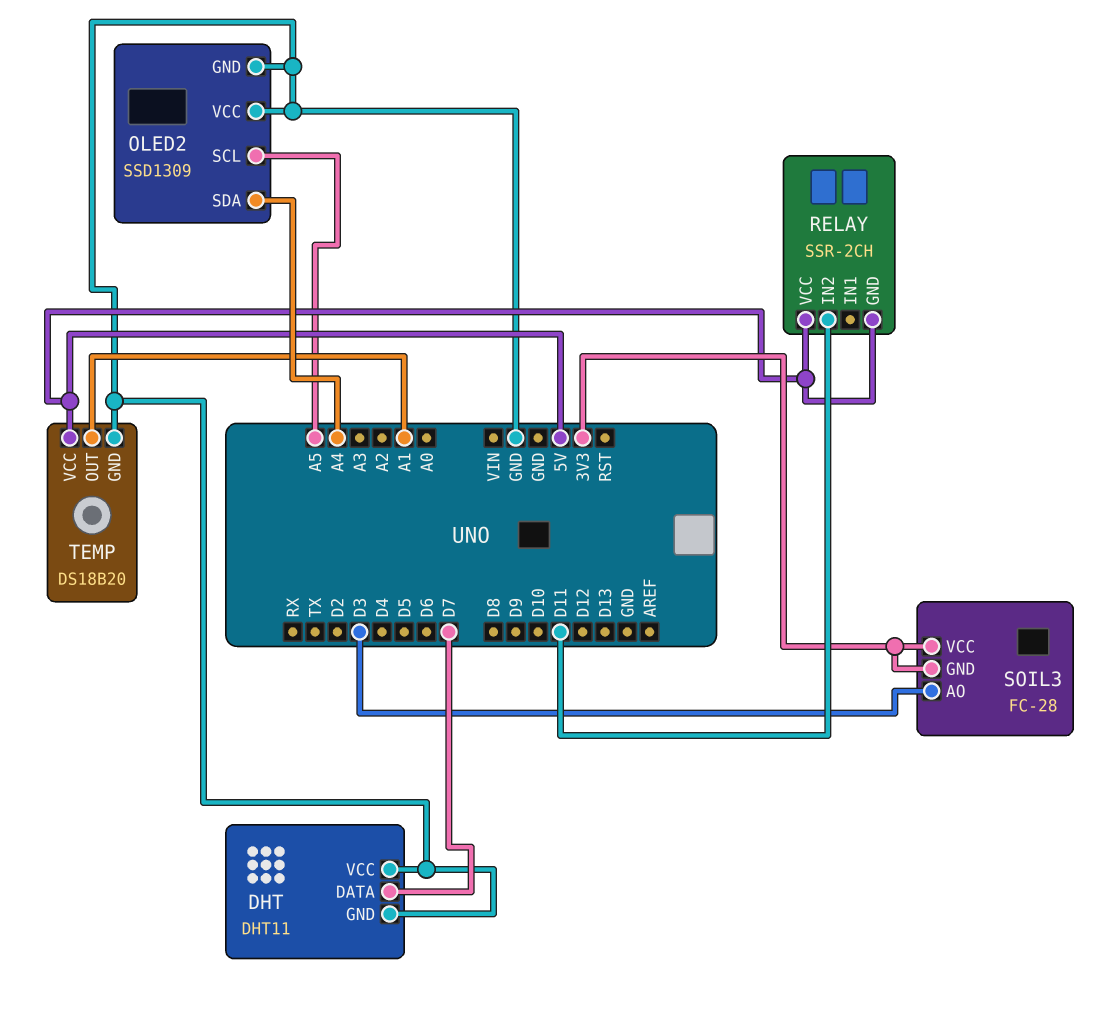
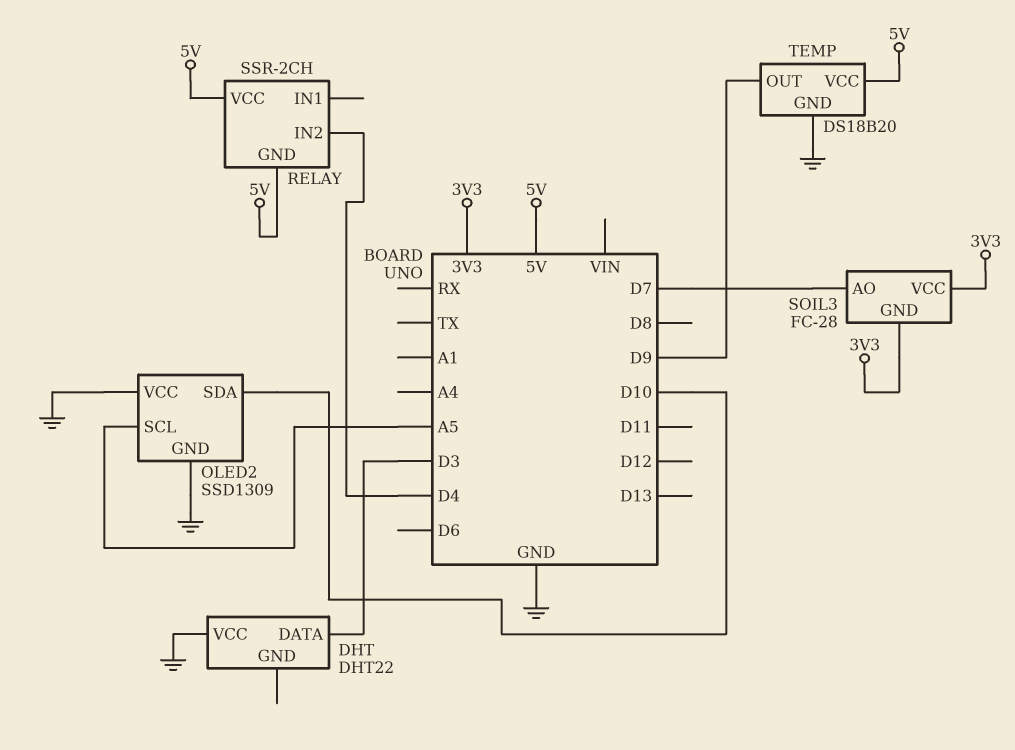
DHT: DHT11 -> DHT22
DHT pin DATA: D7 -> D3
DHT pin GND: GND -> none
OLED2 pin SDA: A4 -> D10
RELAY pin IN2: D11 -> D4
SOIL3 pin AO: D3 -> D7
TEMP pin OUT: A1 -> D9

